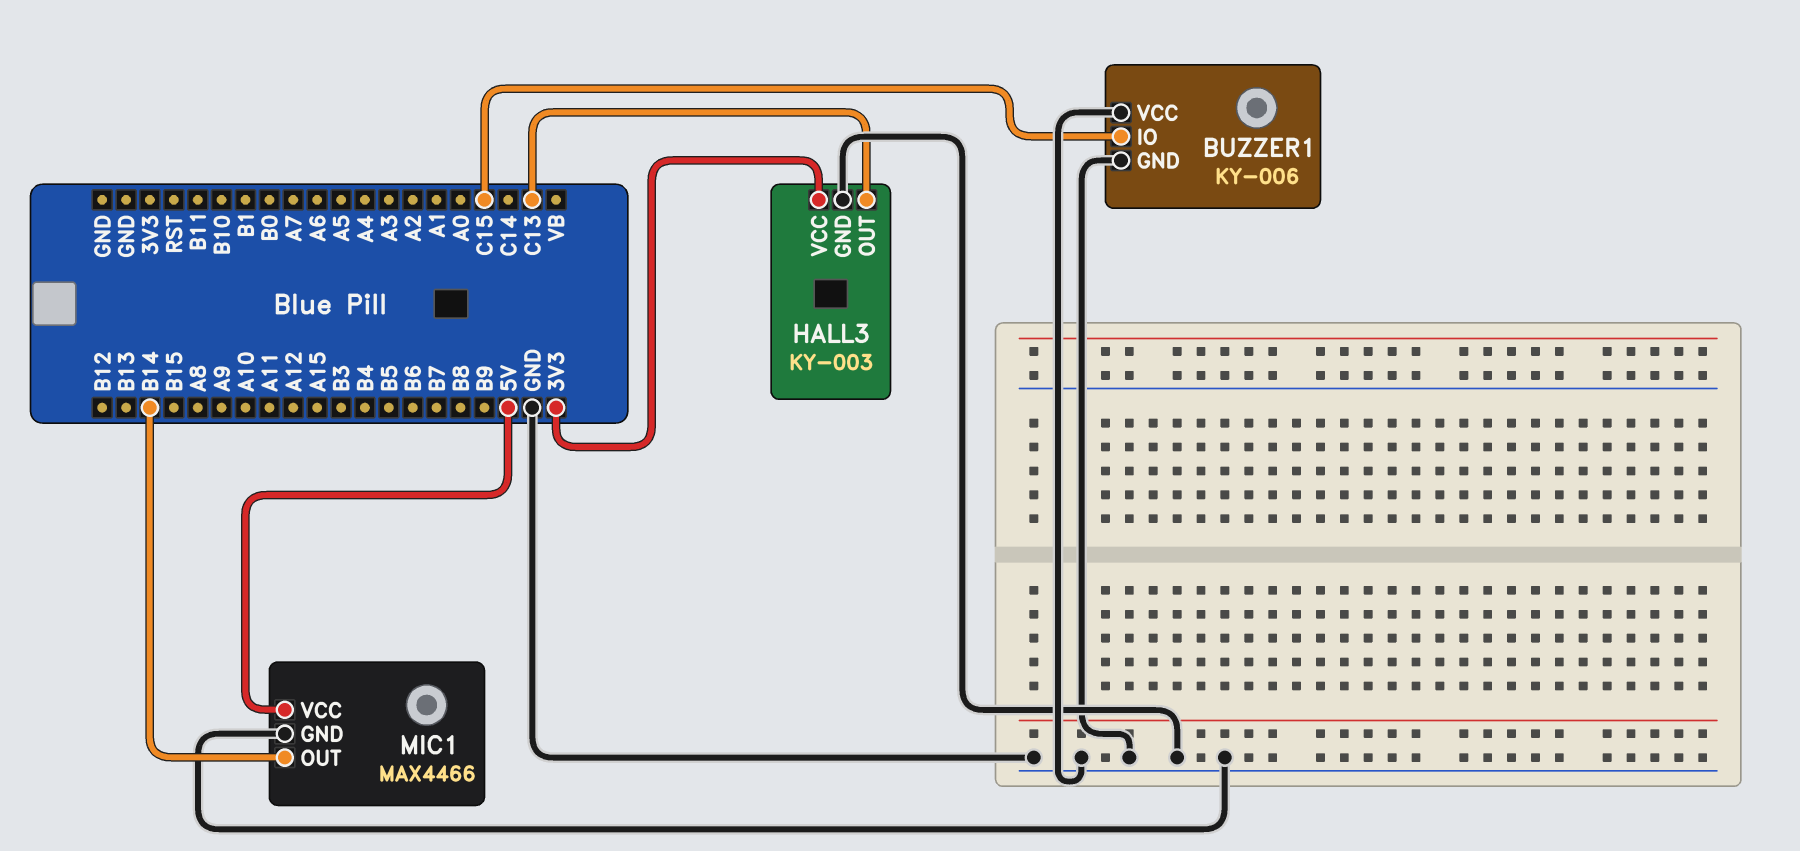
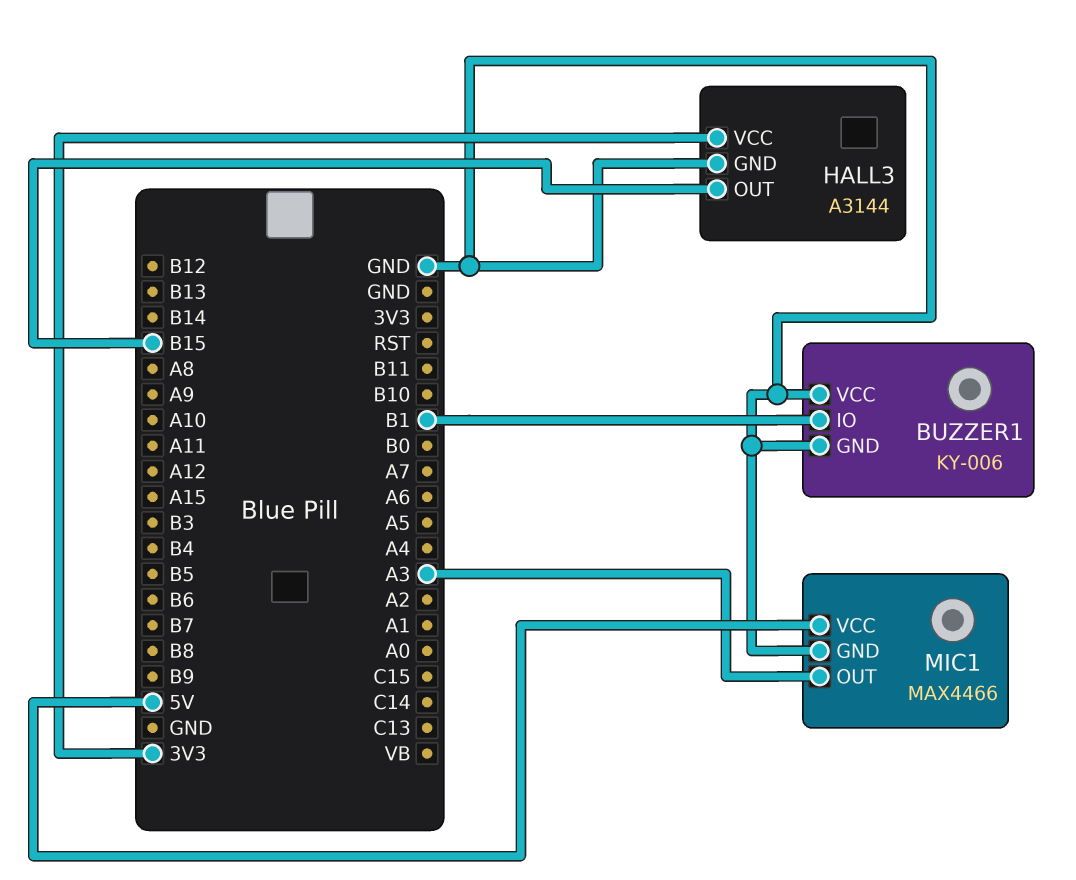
BUZZER1 pin IO: C15 -> B1
HALL3: KY-003 -> A3144
HALL3 pin OUT: C13 -> B15
MIC1 pin OUT: B14 -> A3

